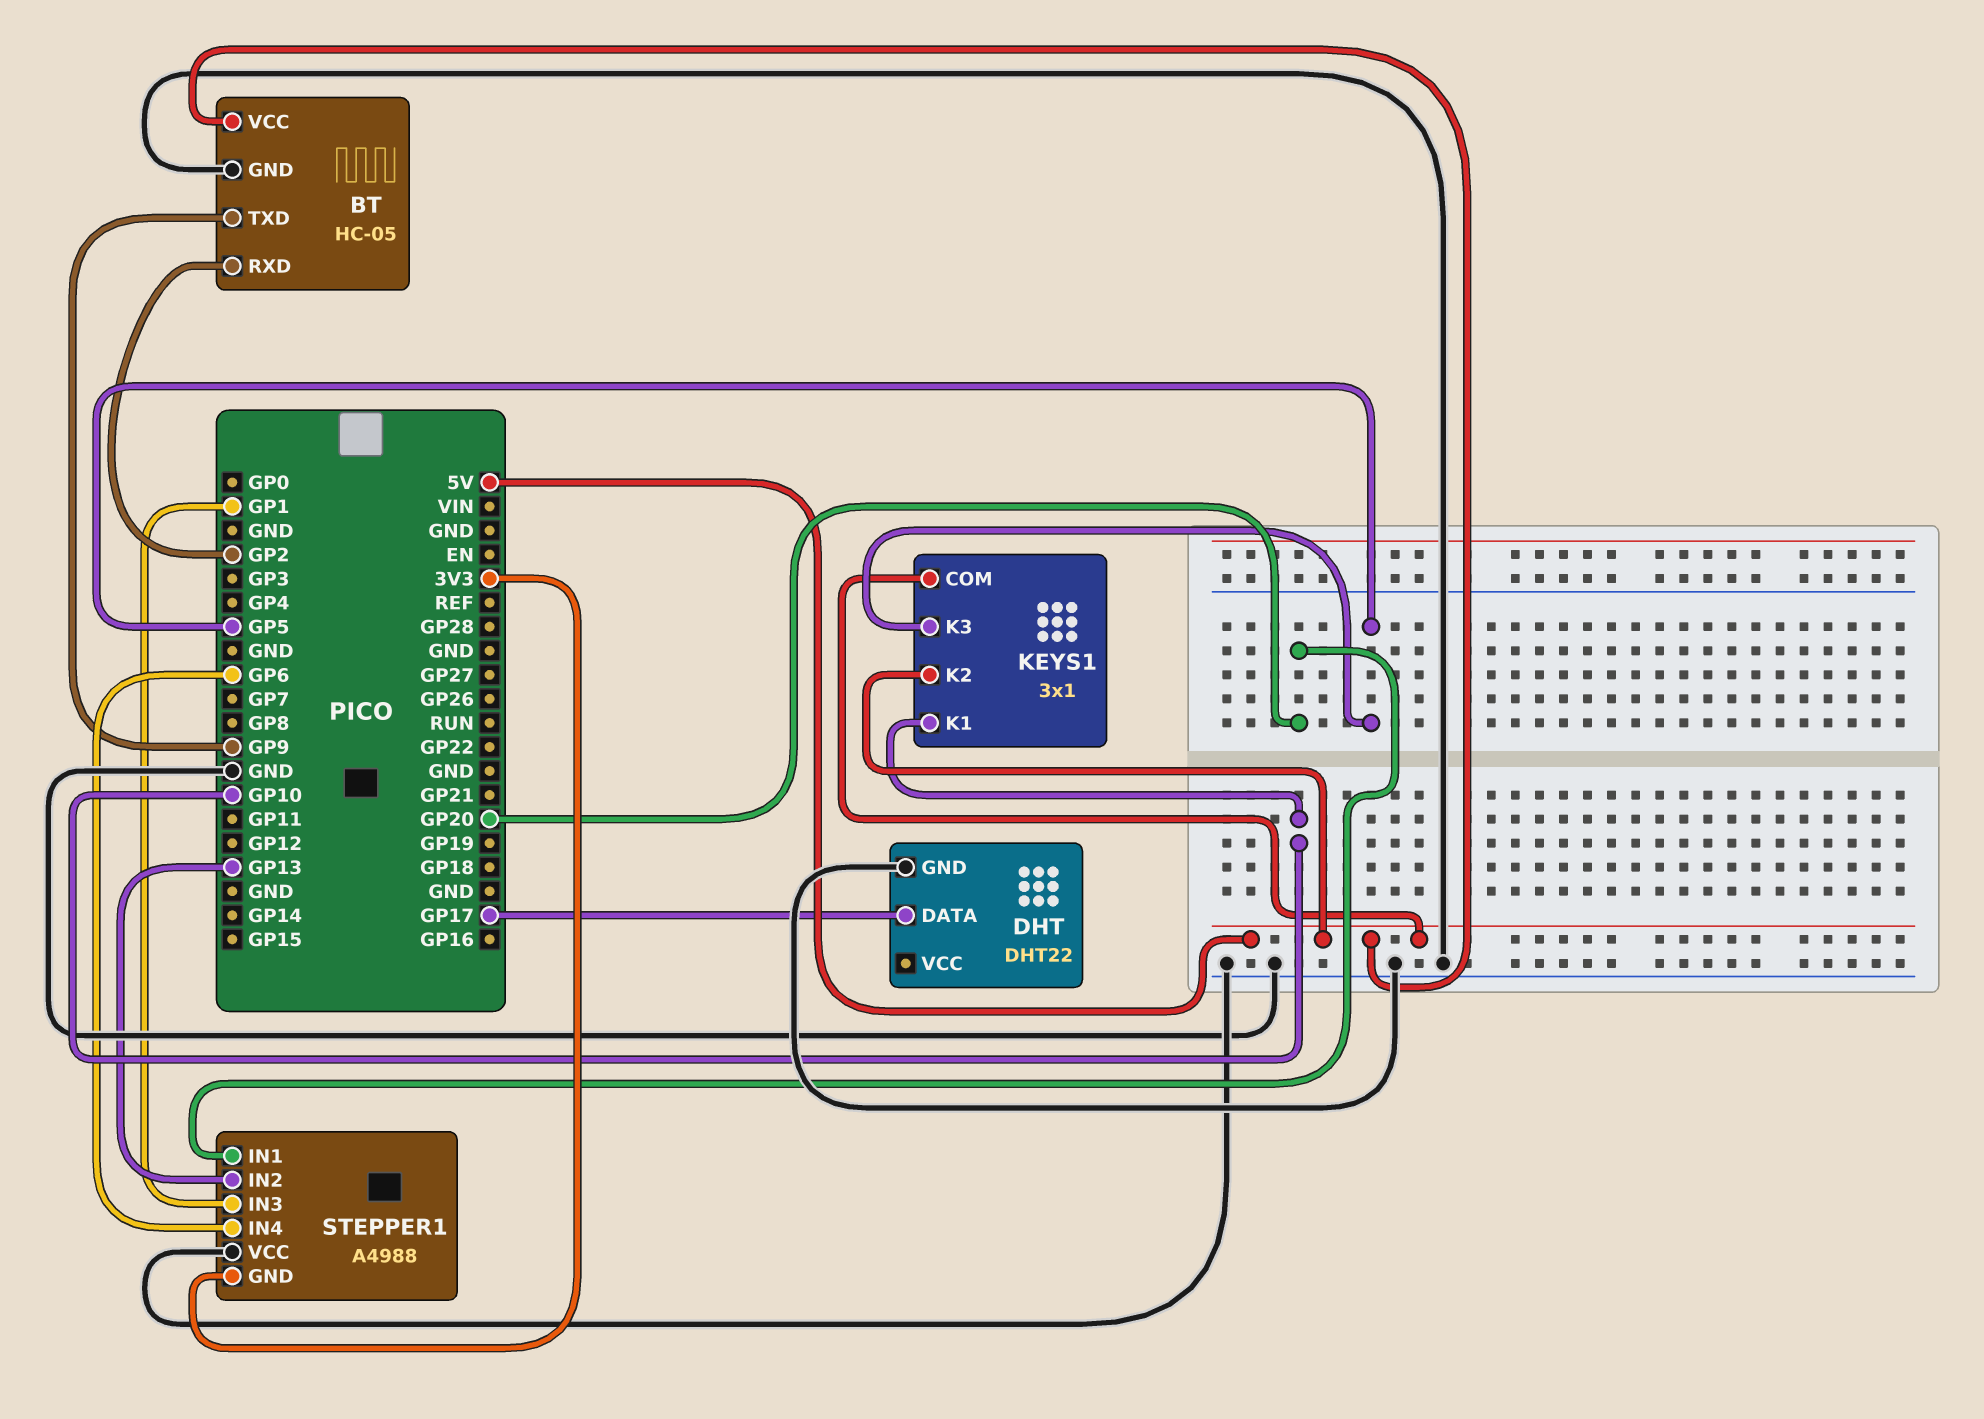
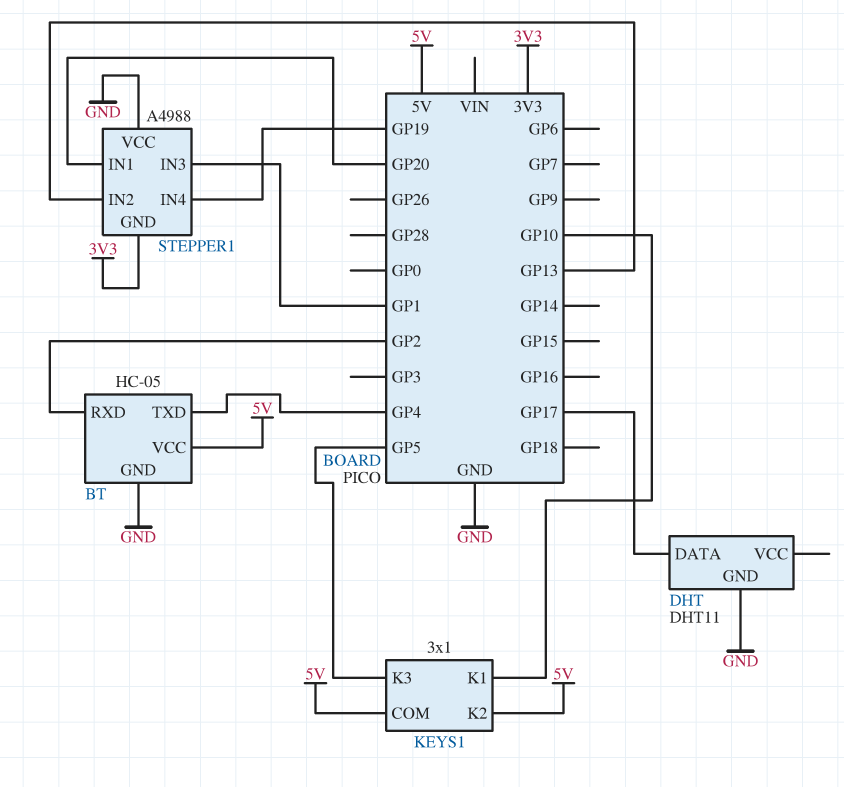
BT pin TXD: GP9 -> GP4
DHT: DHT22 -> DHT11
STEPPER1 pin IN4: GP6 -> GP19

